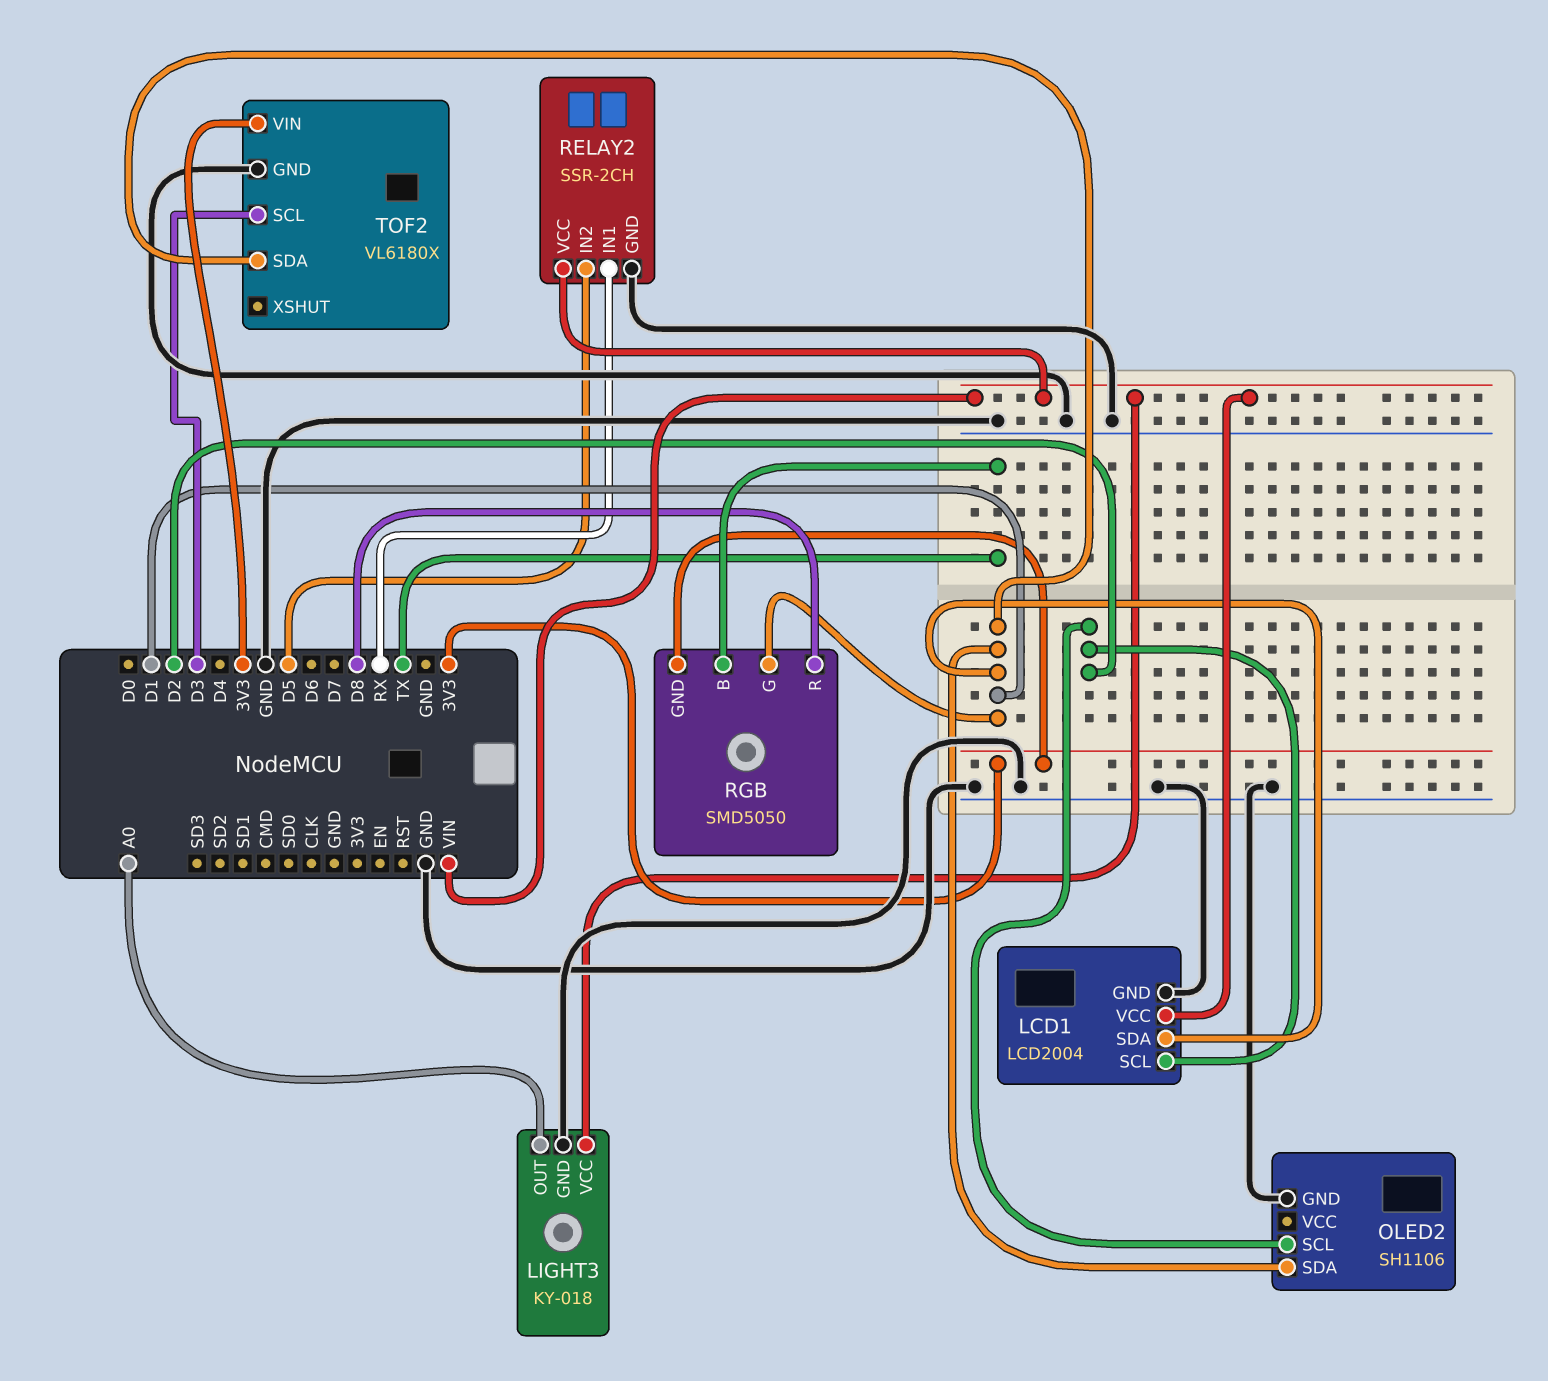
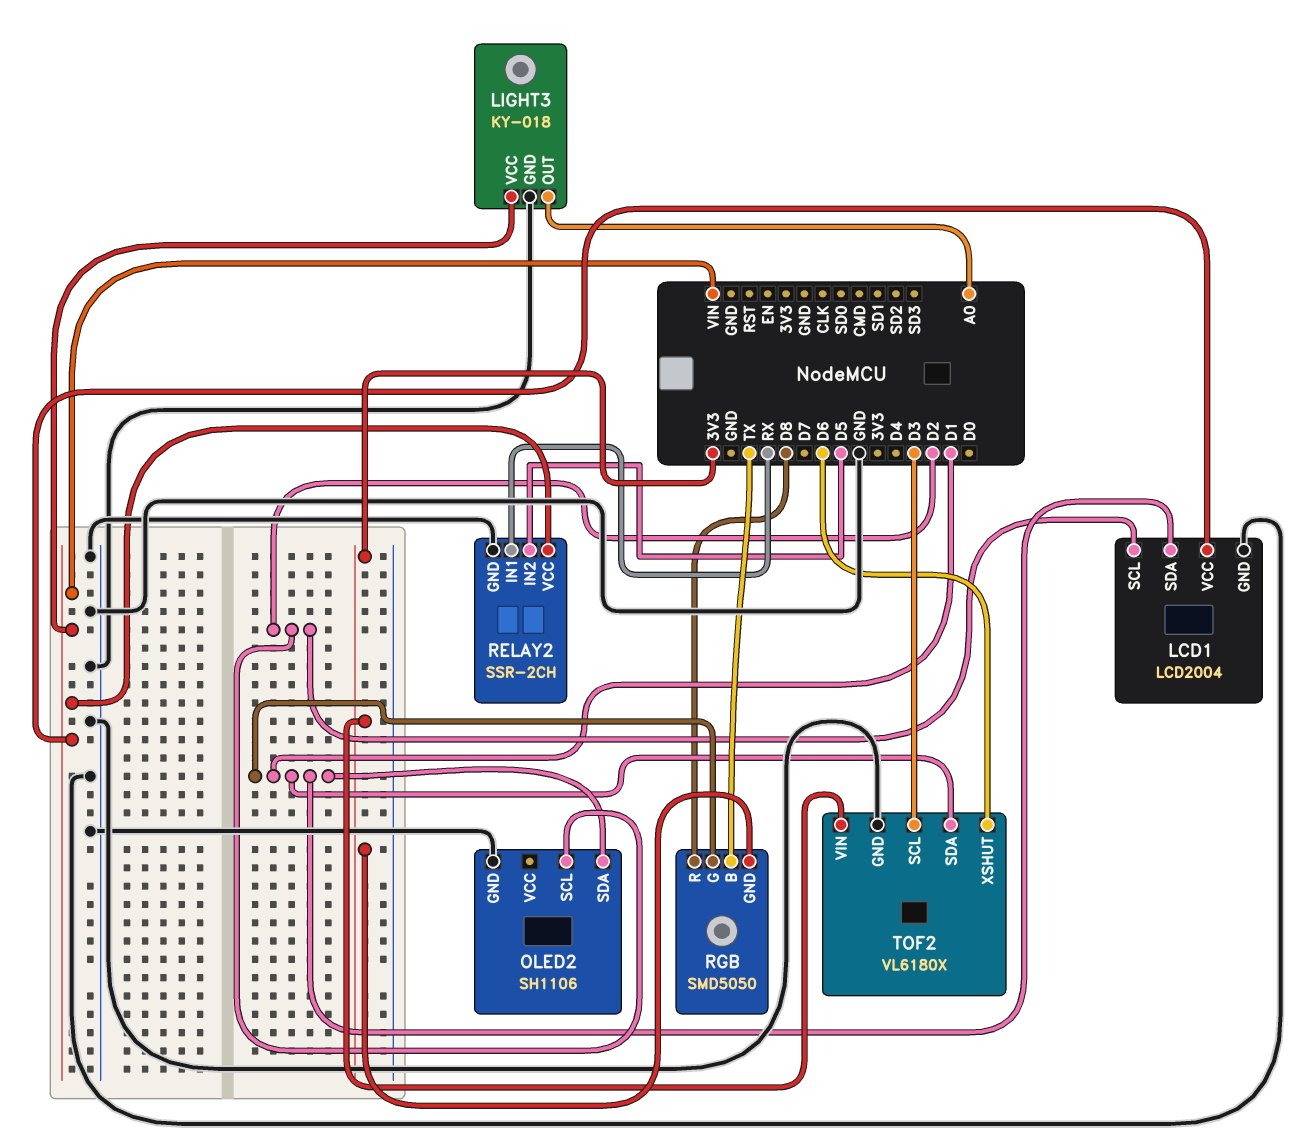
TOF2 pin XSHUT: none -> D6

